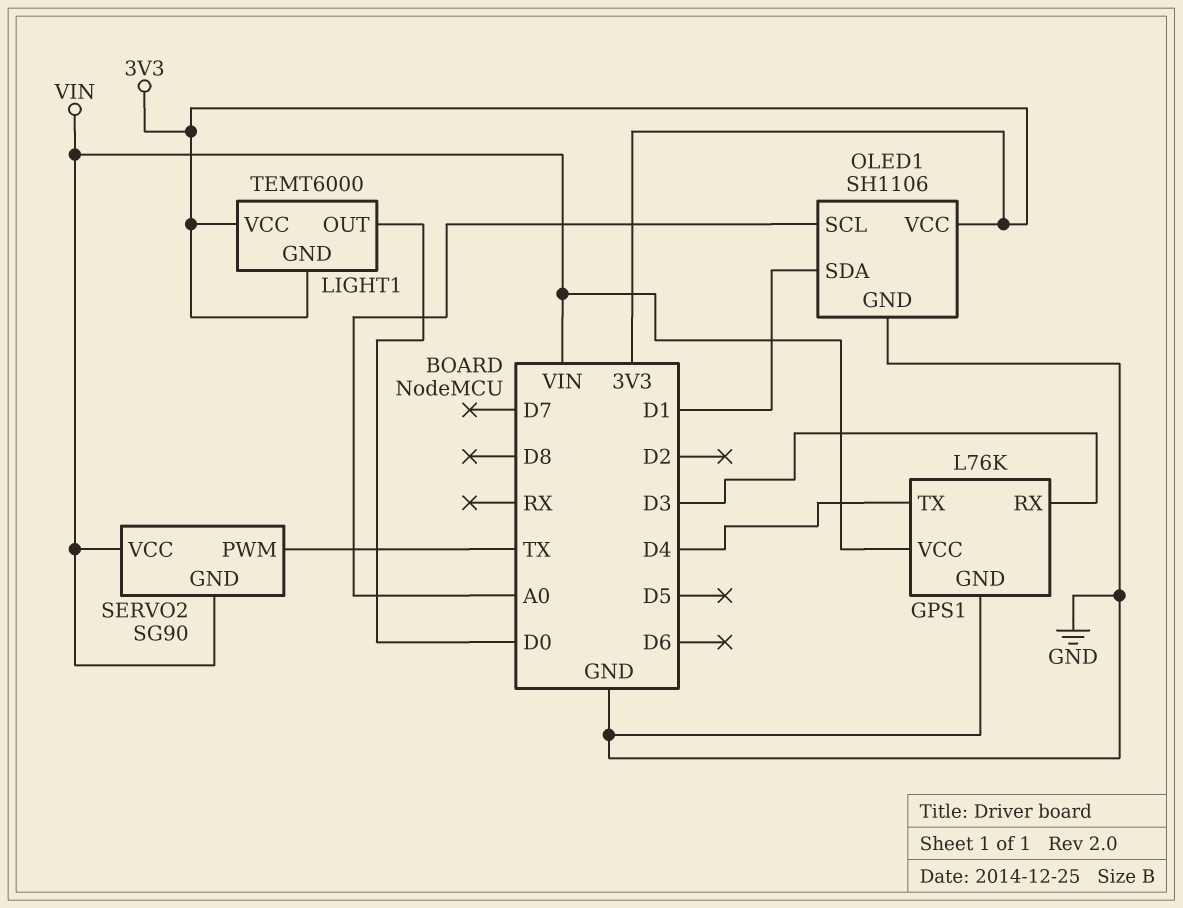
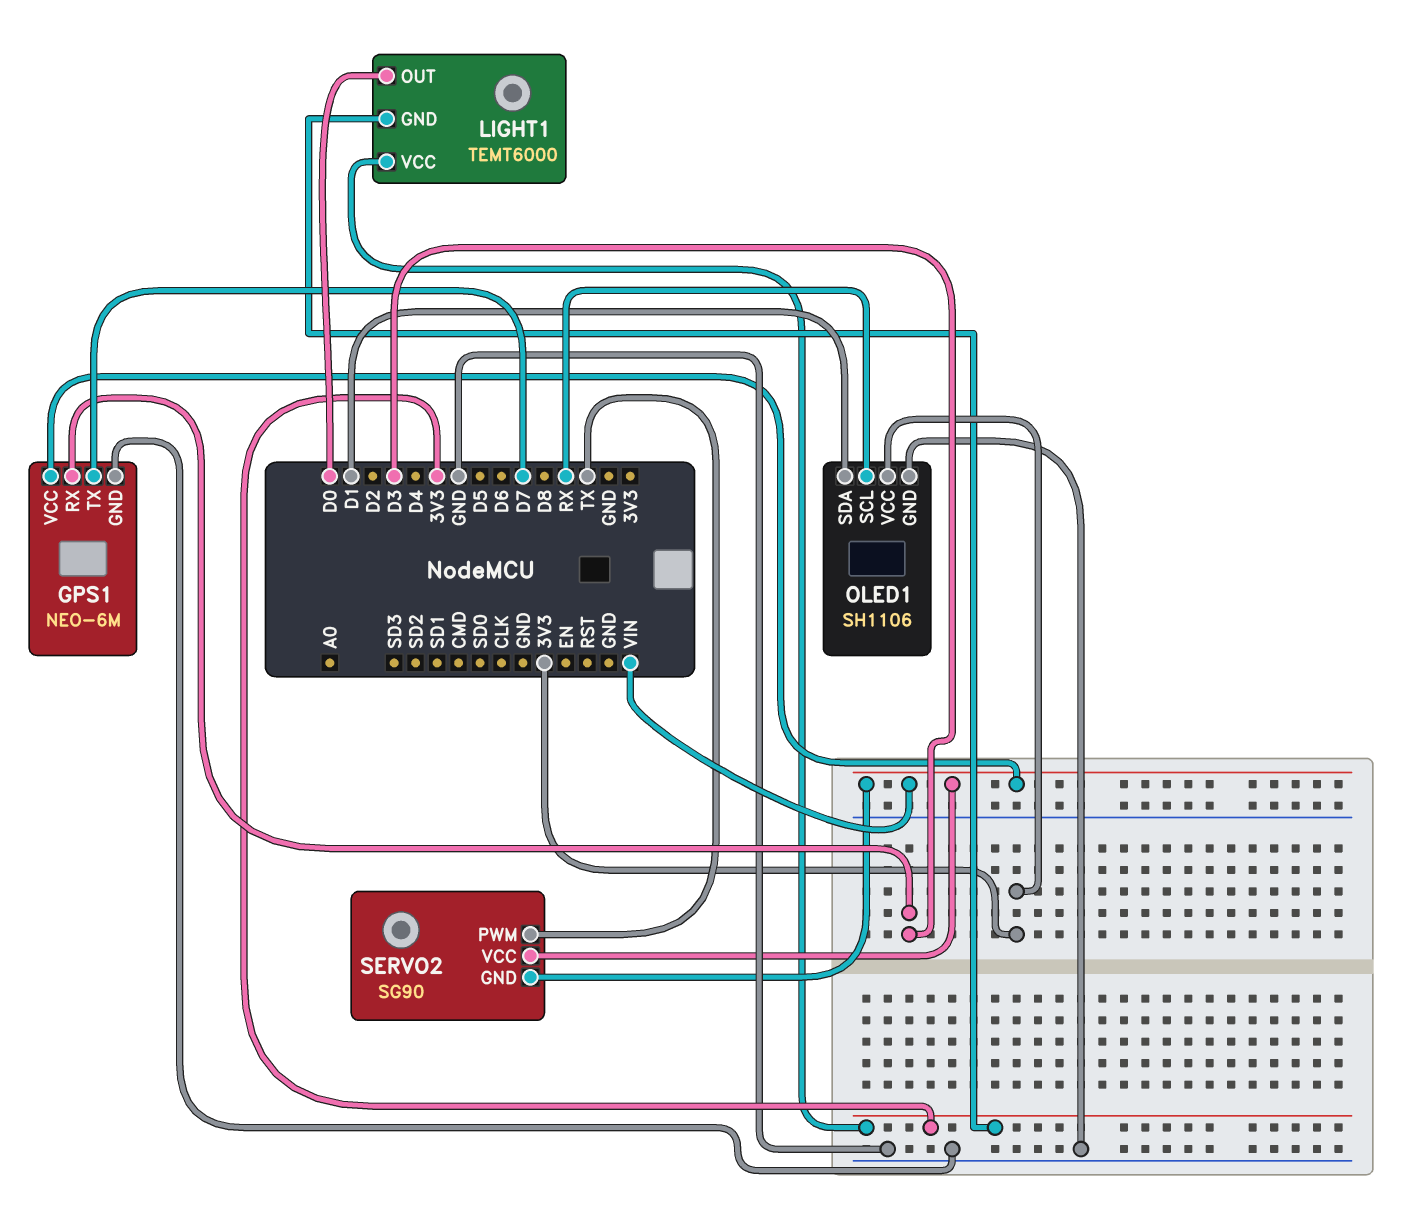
GPS1: L76K -> NEO-6M
GPS1 pin TX: D4 -> D7
OLED1 pin SCL: A0 -> RX

